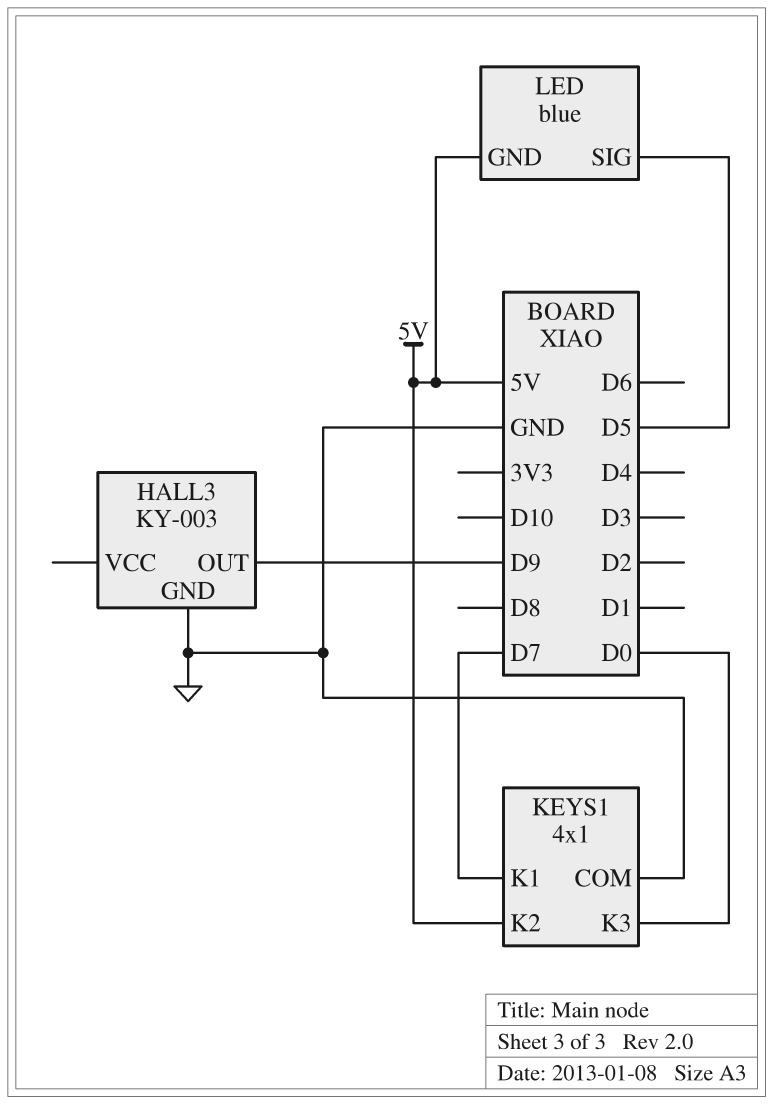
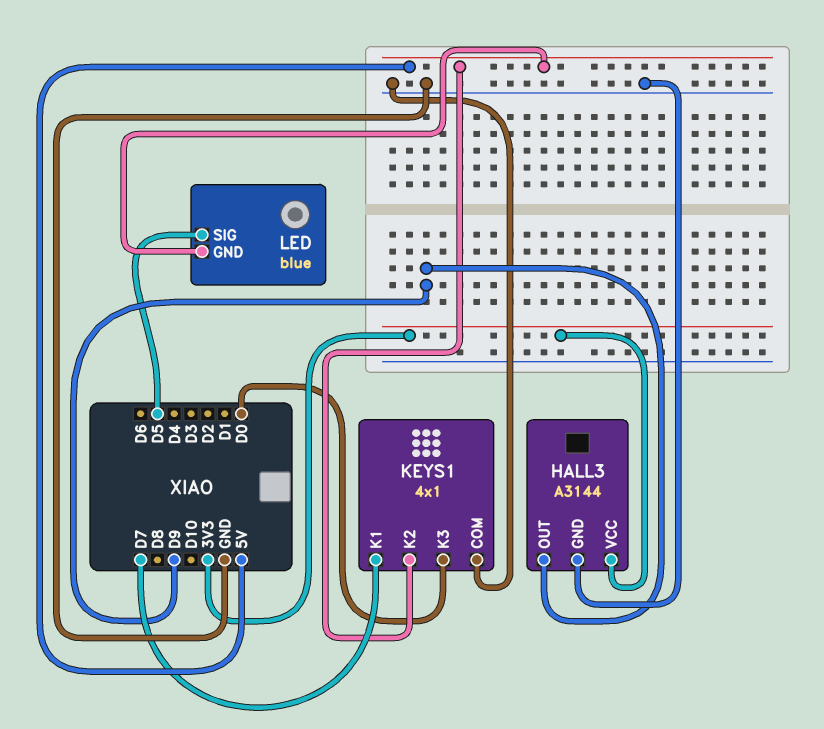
HALL3: KY-003 -> A3144
HALL3 pin VCC: none -> 3V3

